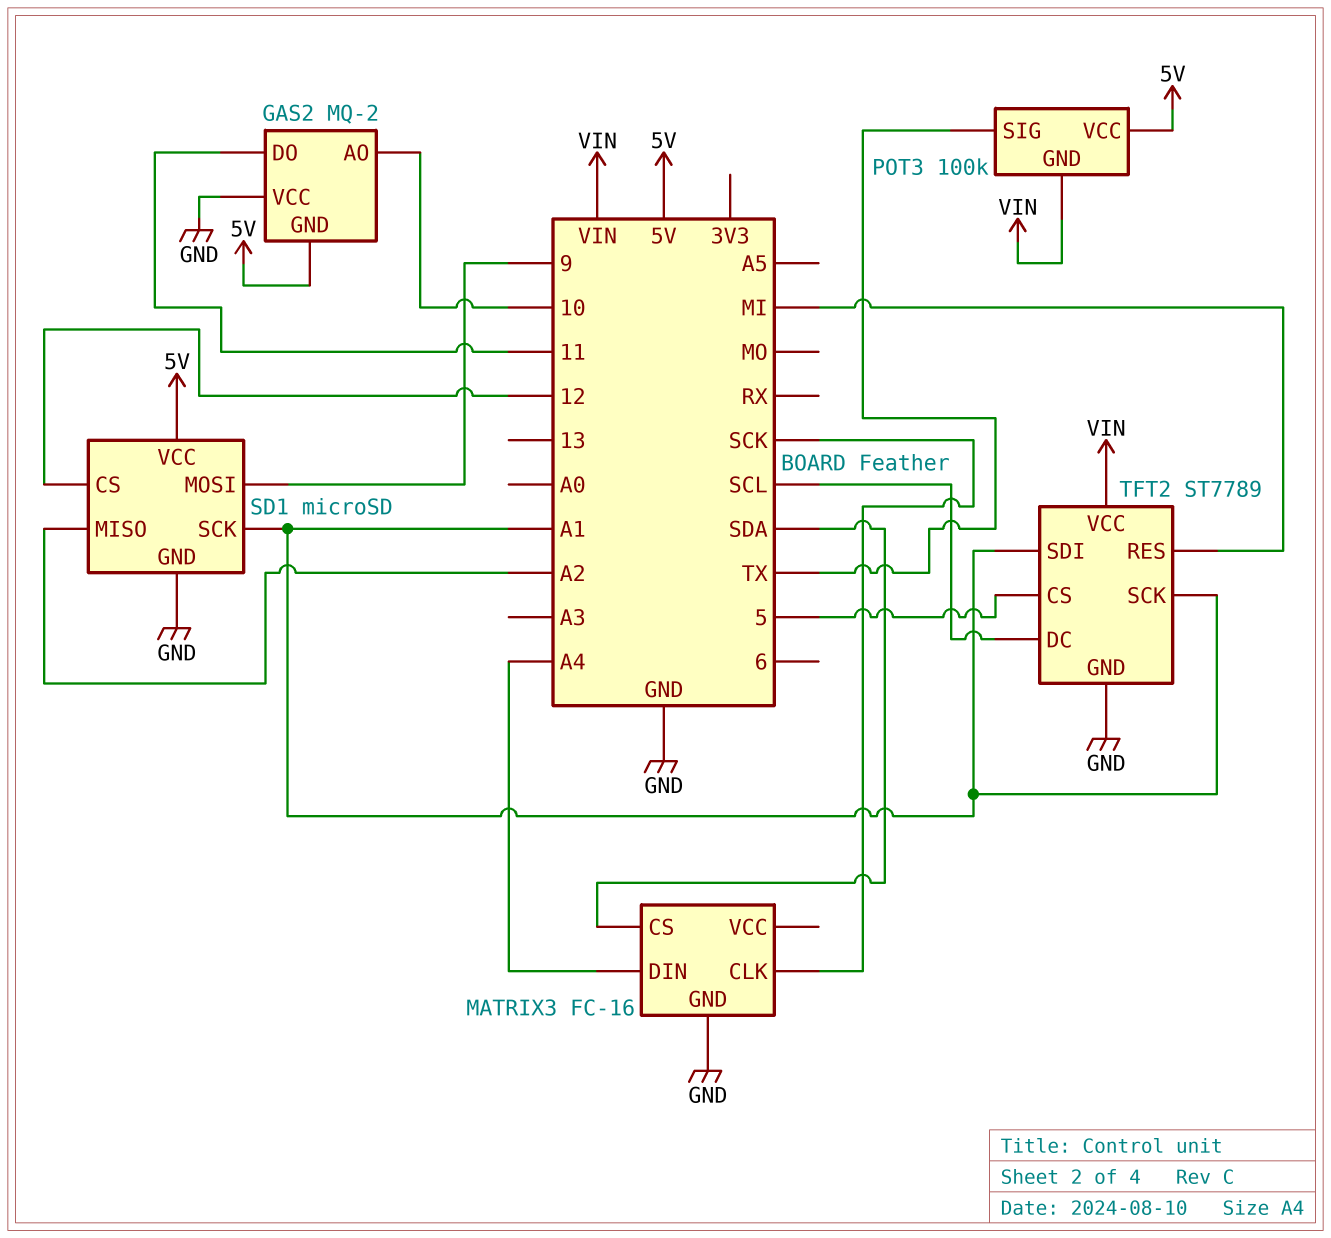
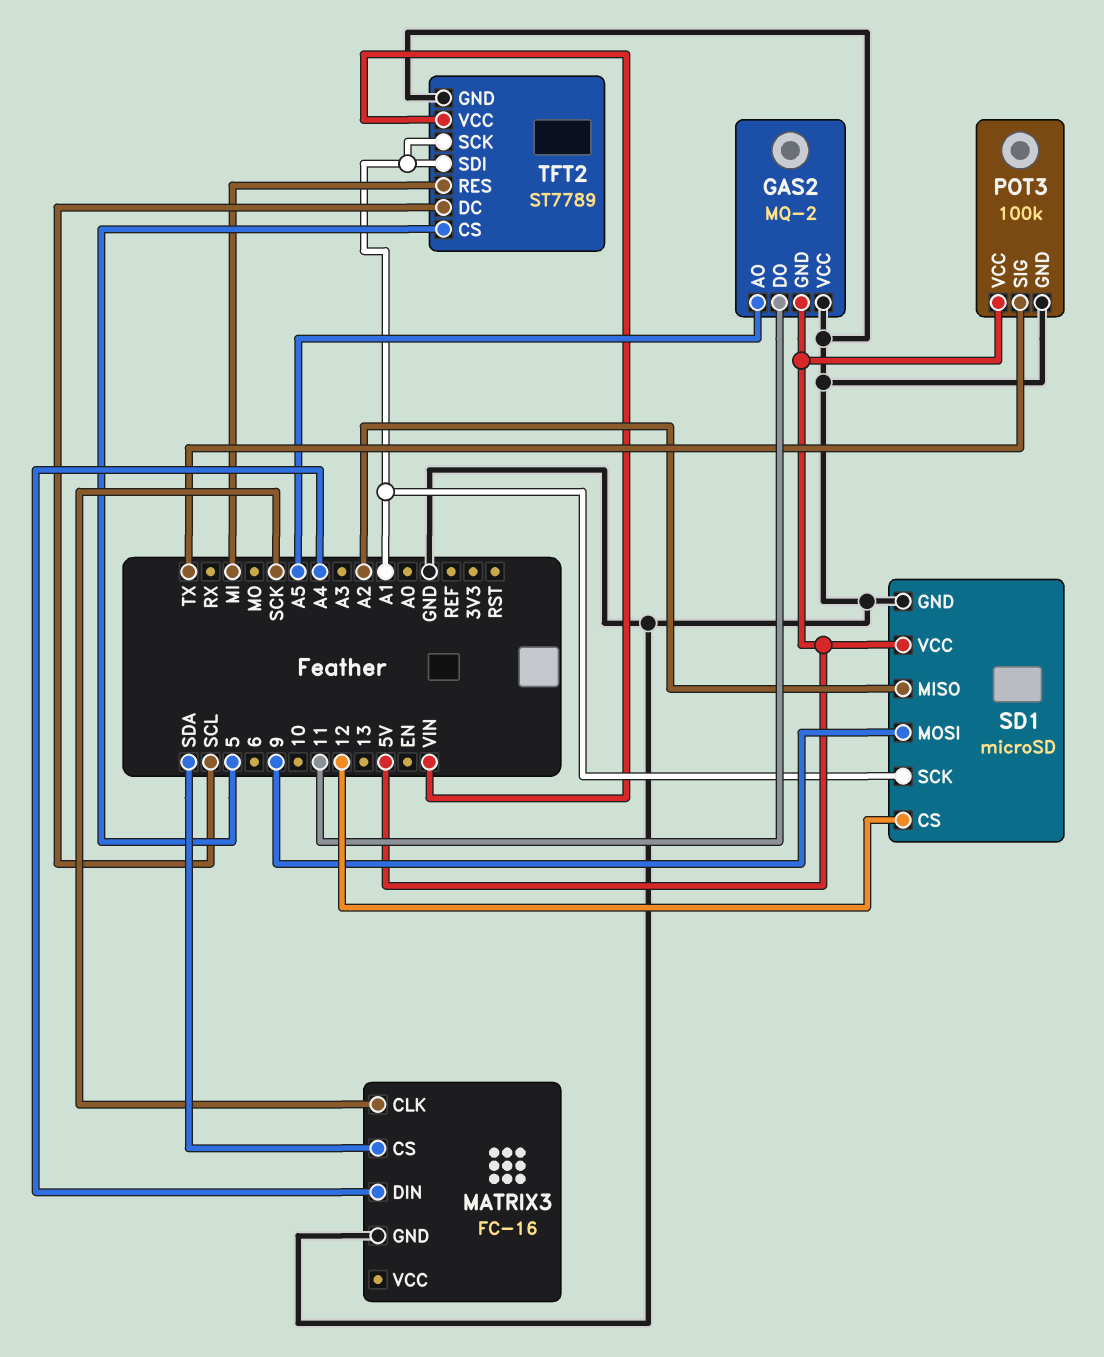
GAS2 pin AO: 10 -> A5
POT3 pin GND: VIN -> GND

